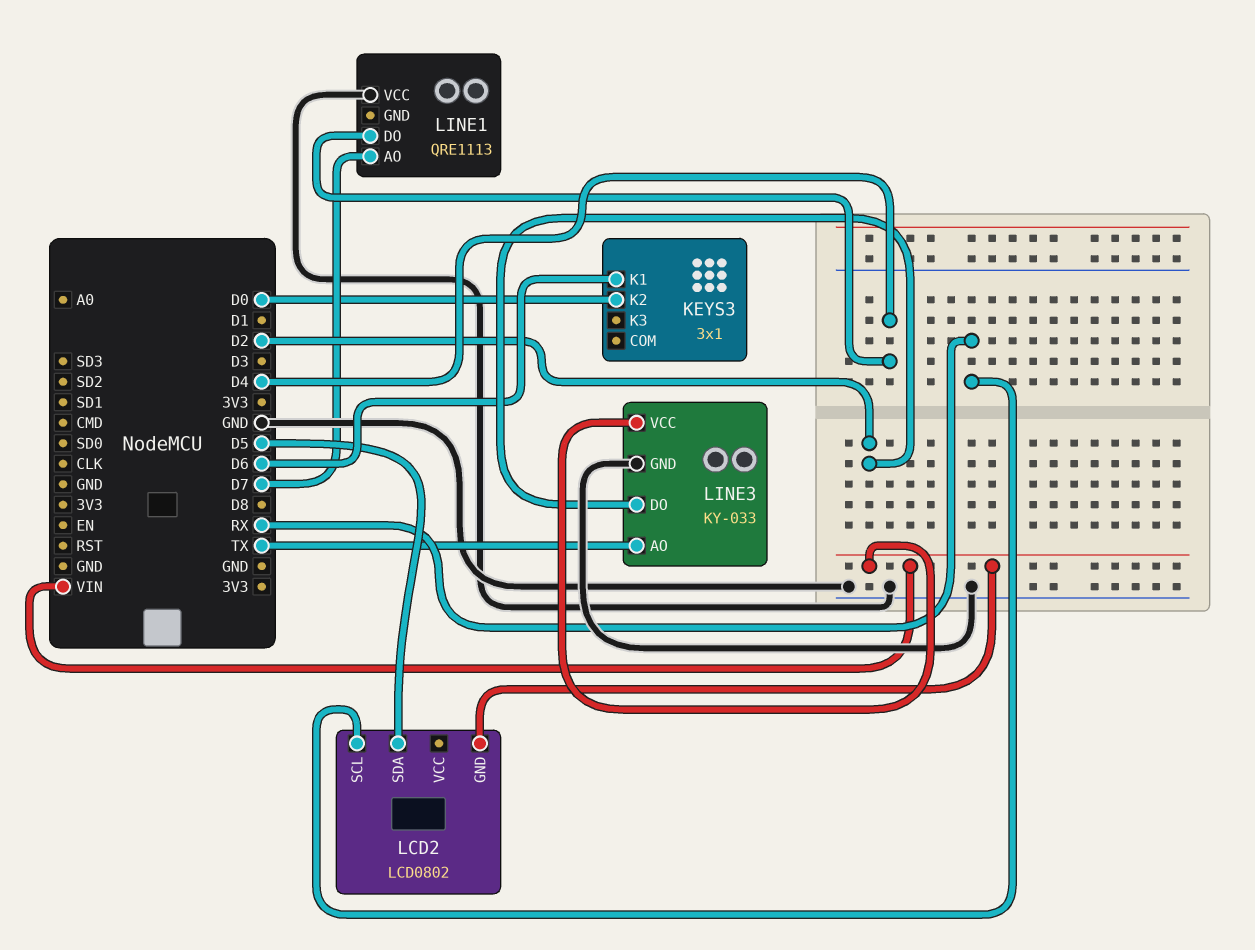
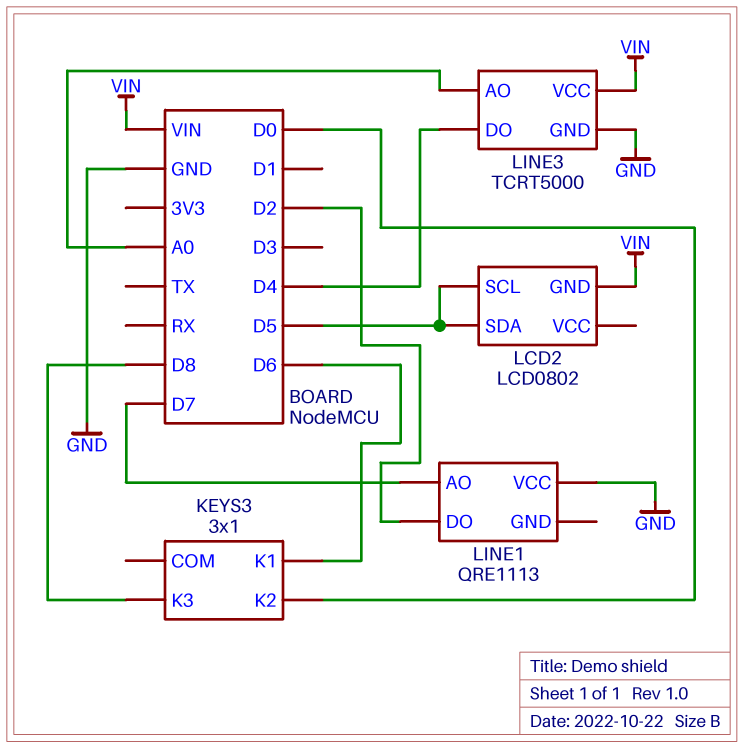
KEYS3 pin K3: none -> D8
LCD2 pin SCL: RX -> D5
LINE1 pin DO: D4 -> D2
LINE3: KY-033 -> TCRT5000
LINE3 pin AO: TX -> A0
LINE3 pin DO: D2 -> D4

